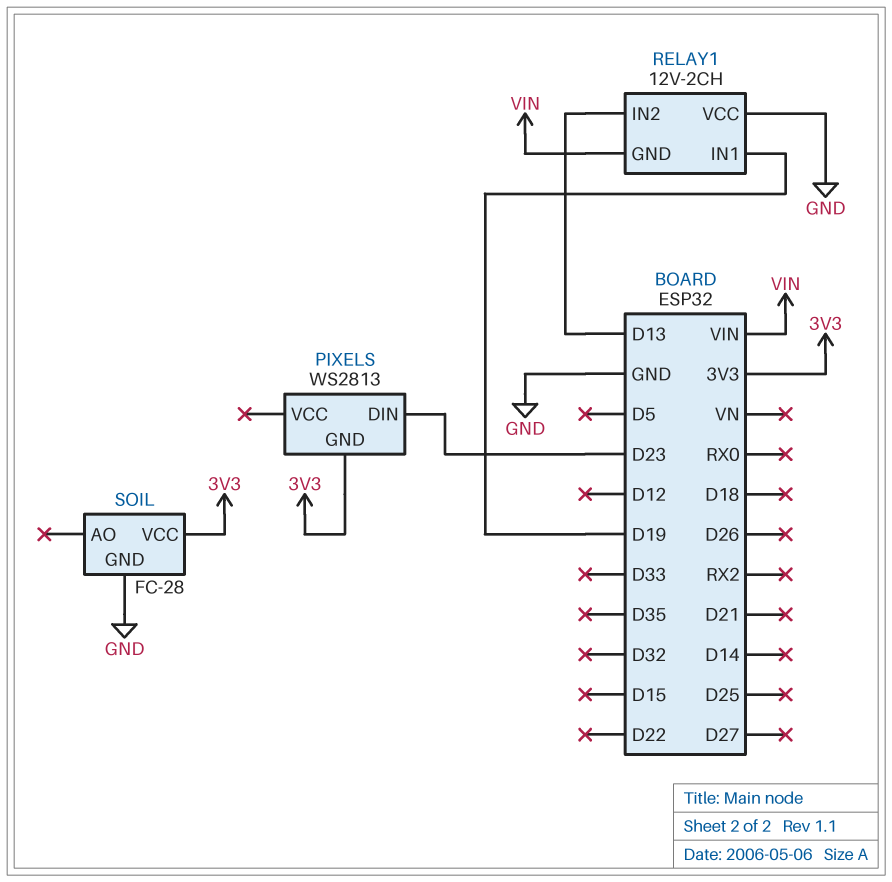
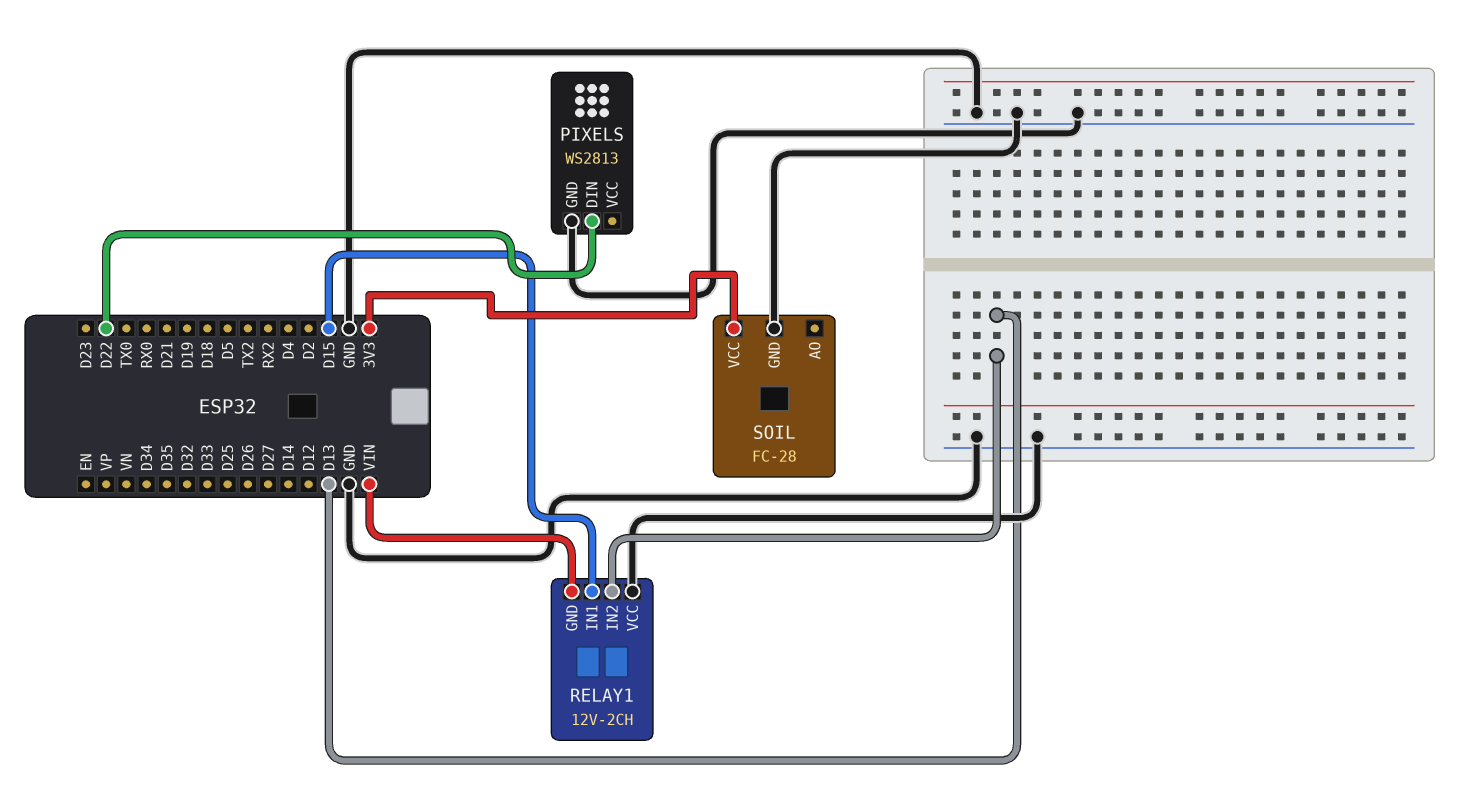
PIXELS pin DIN: D23 -> D22
PIXELS pin GND: 3V3 -> GND
RELAY1 pin IN1: D19 -> D15

